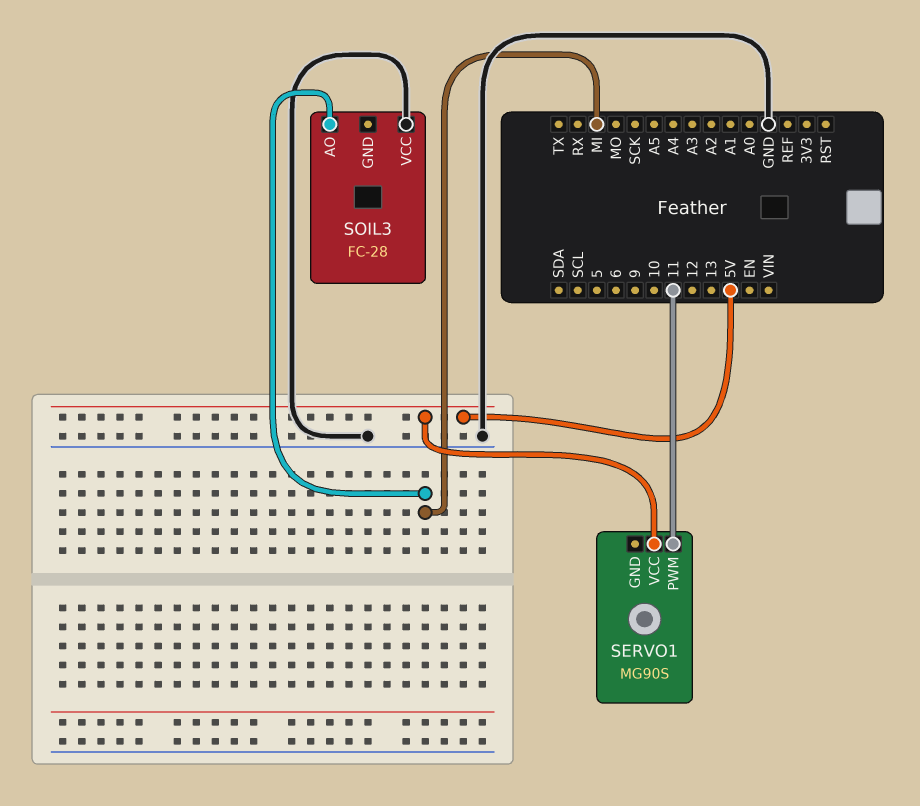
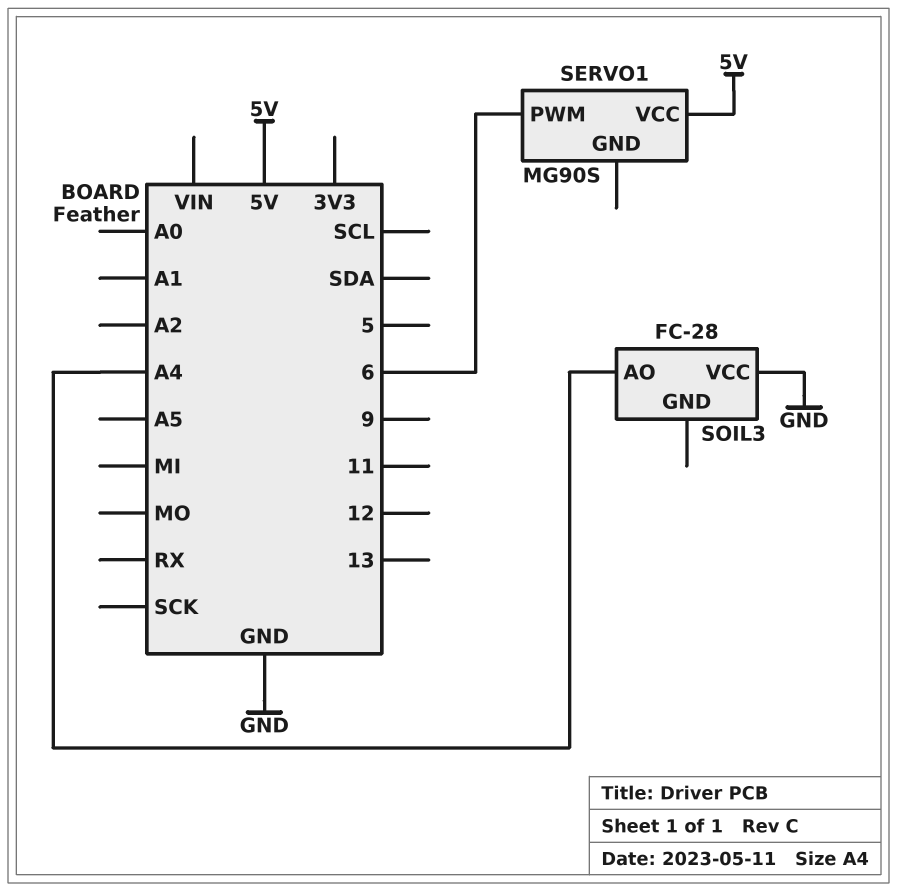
SERVO1 pin PWM: 11 -> 6
SOIL3 pin AO: MI -> A4

